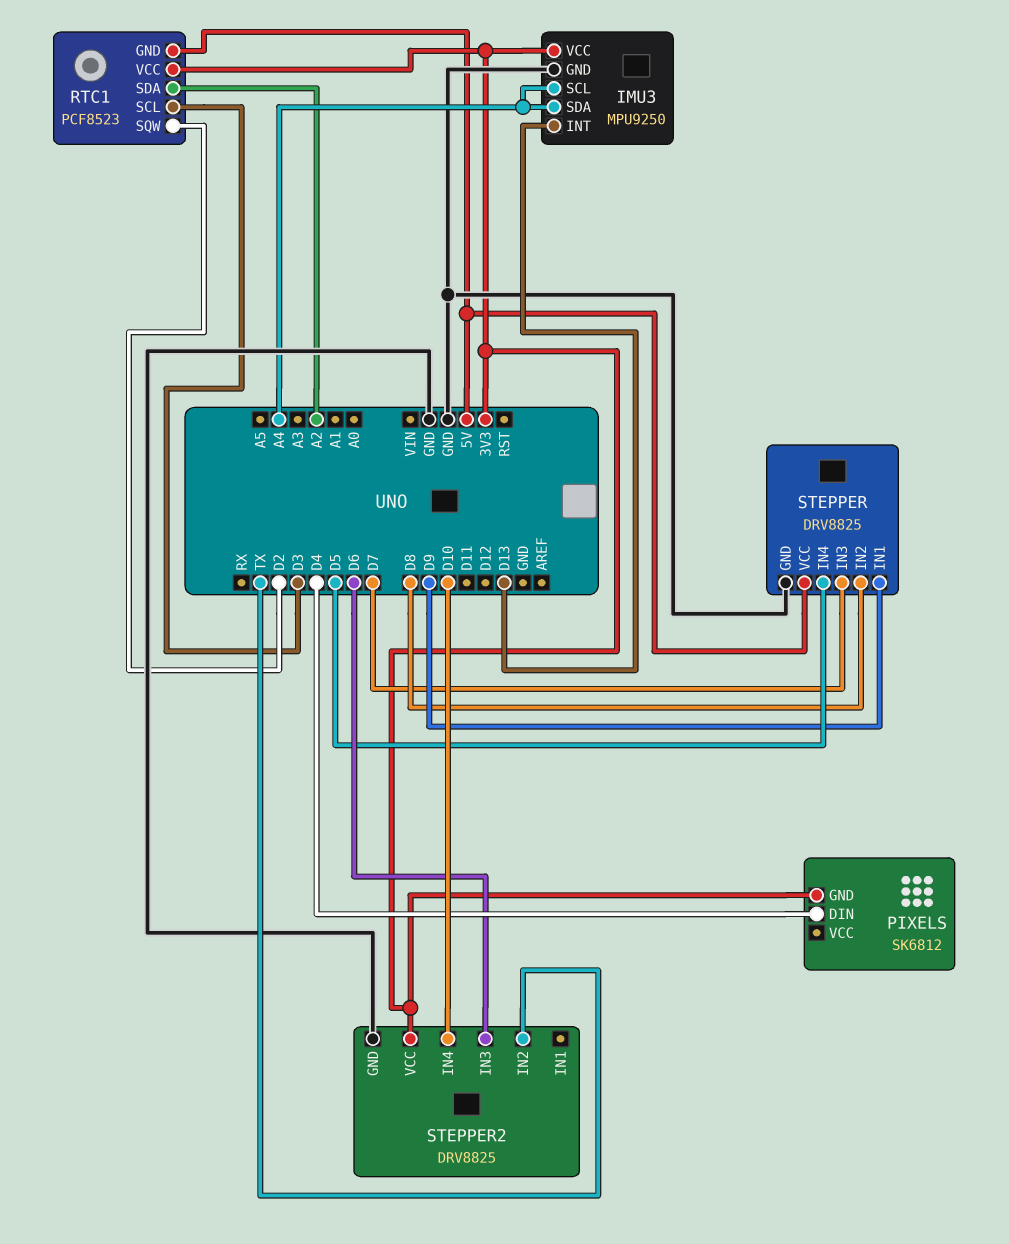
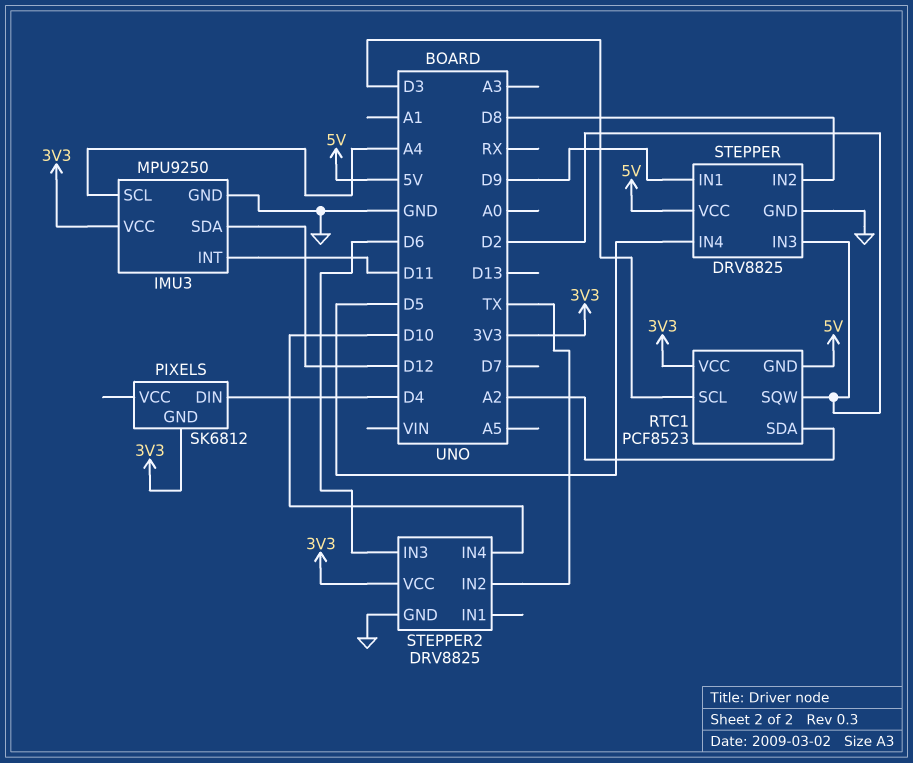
IMU3 pin INT: D13 -> D11
IMU3 pin SDA: A4 -> D12
STEPPER pin IN3: D7 -> D2

